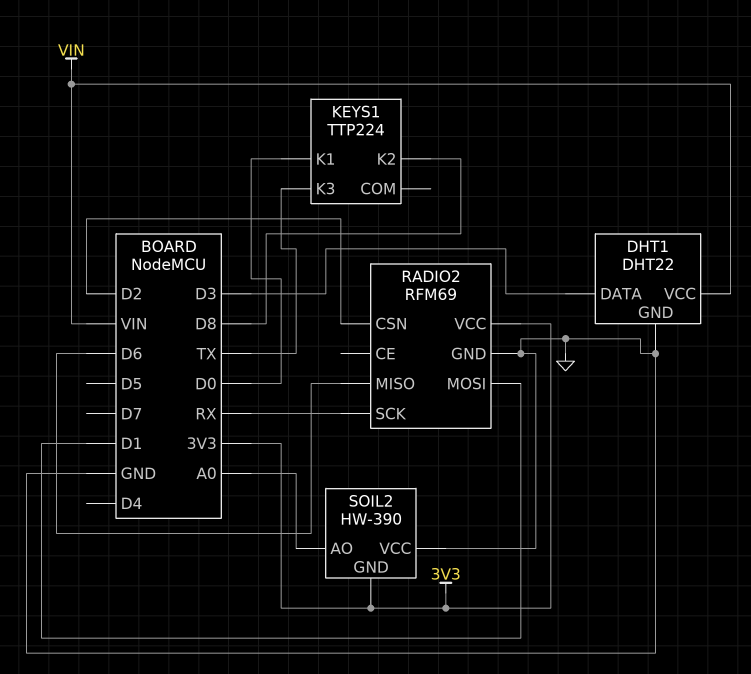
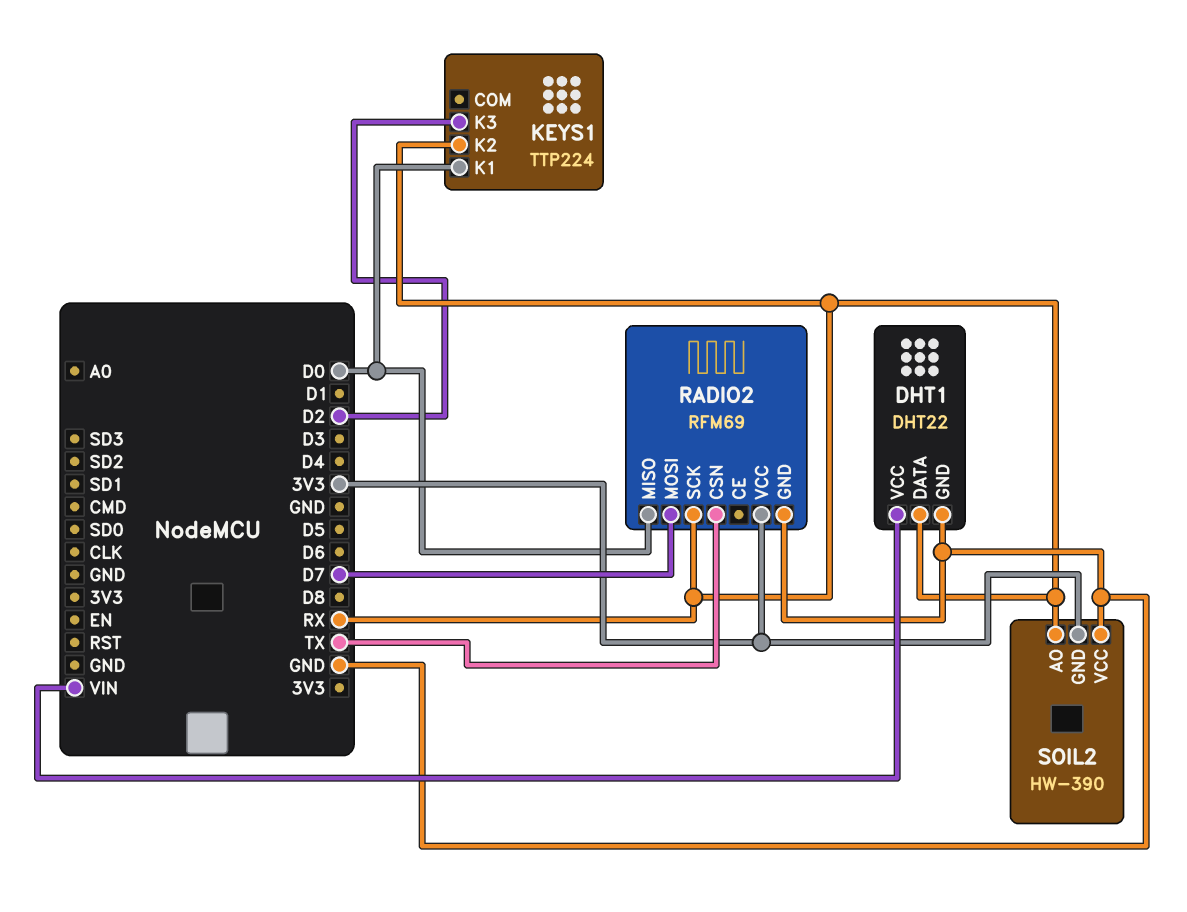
DHT1 pin DATA: D3 -> RX
KEYS1 pin K2: D8 -> RX
KEYS1 pin K3: TX -> D2
RADIO2 pin CSN: D2 -> TX
RADIO2 pin MISO: D6 -> D0
RADIO2 pin MOSI: D1 -> D7
SOIL2 pin AO: A0 -> RX

